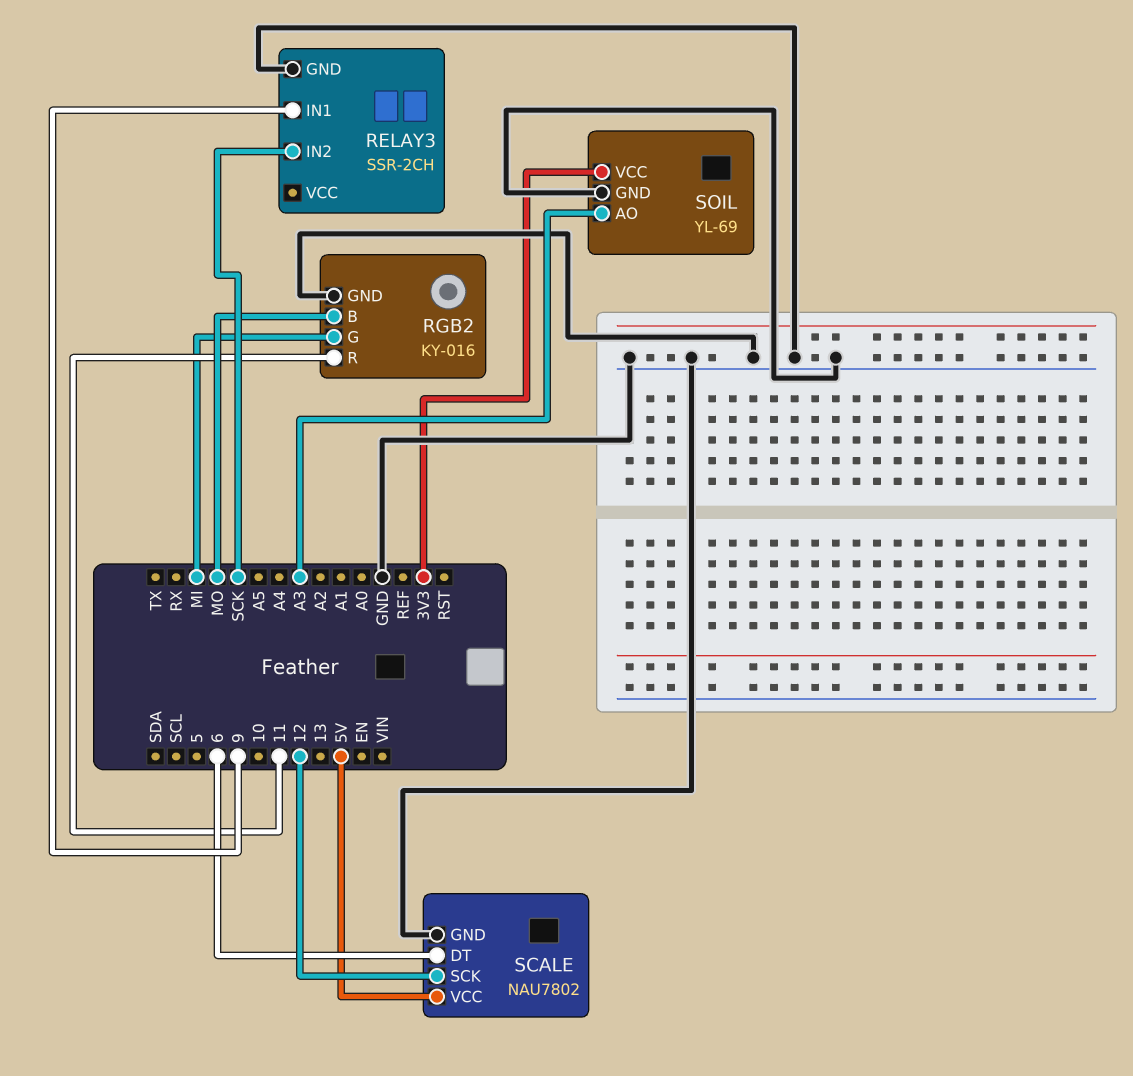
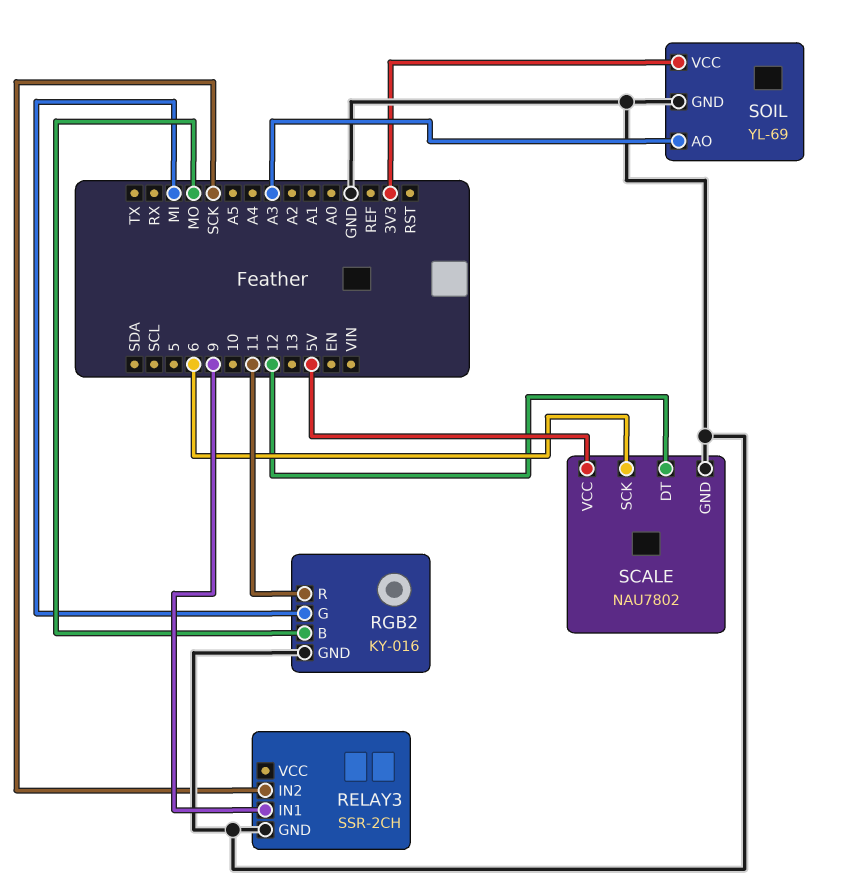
SCALE pin DT: 6 -> 12
SCALE pin SCK: 12 -> 6

